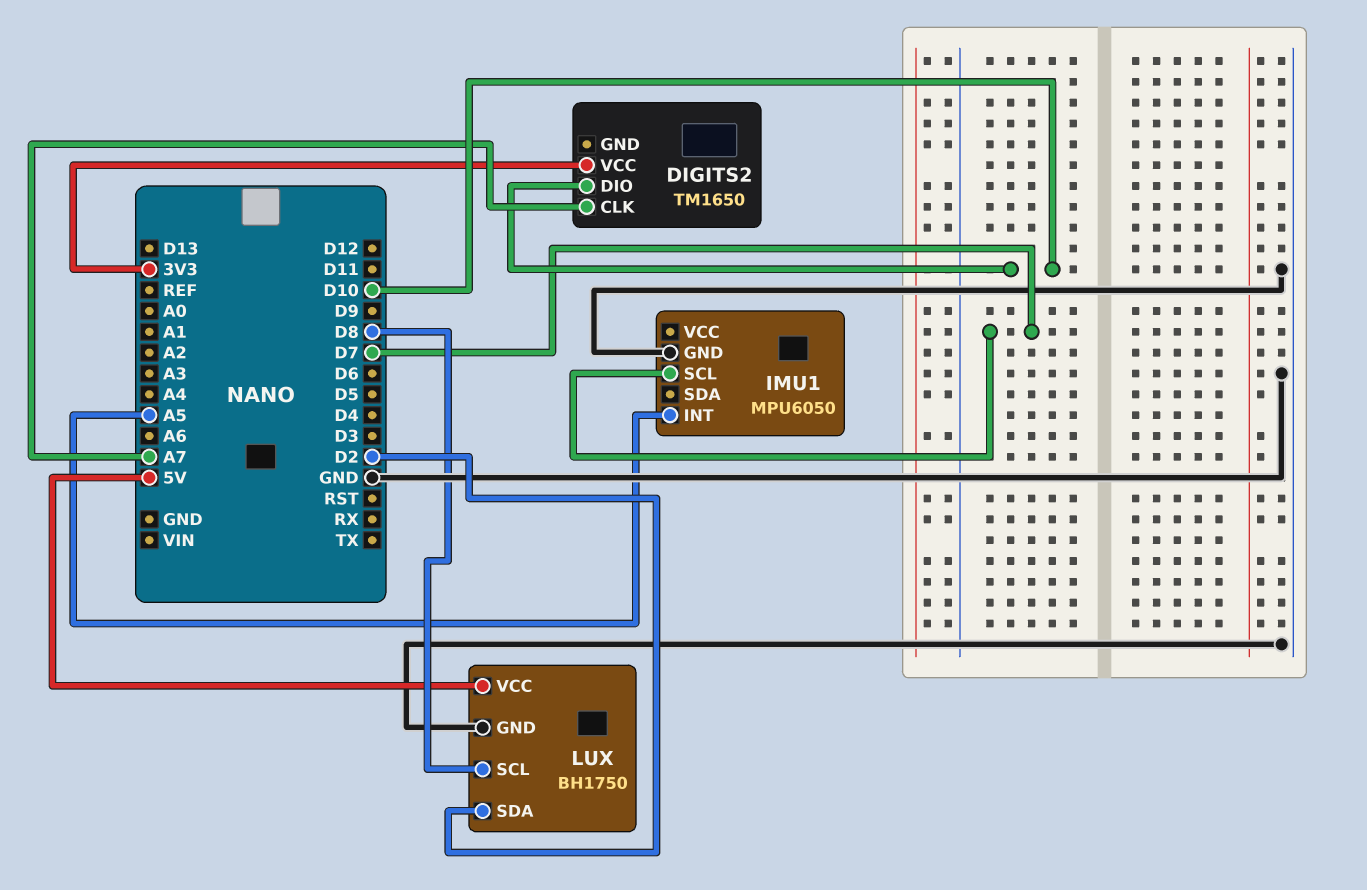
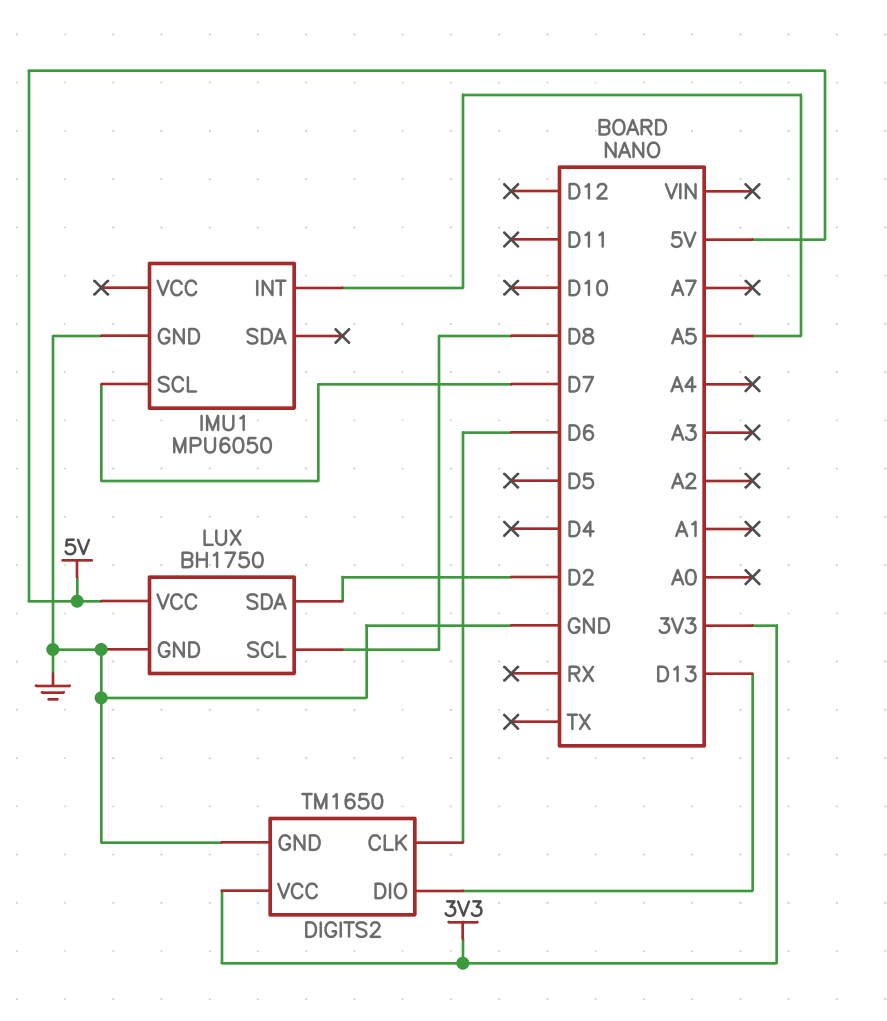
DIGITS2 pin CLK: A7 -> D6
DIGITS2 pin DIO: D10 -> D13
DIGITS2 pin GND: none -> GND

